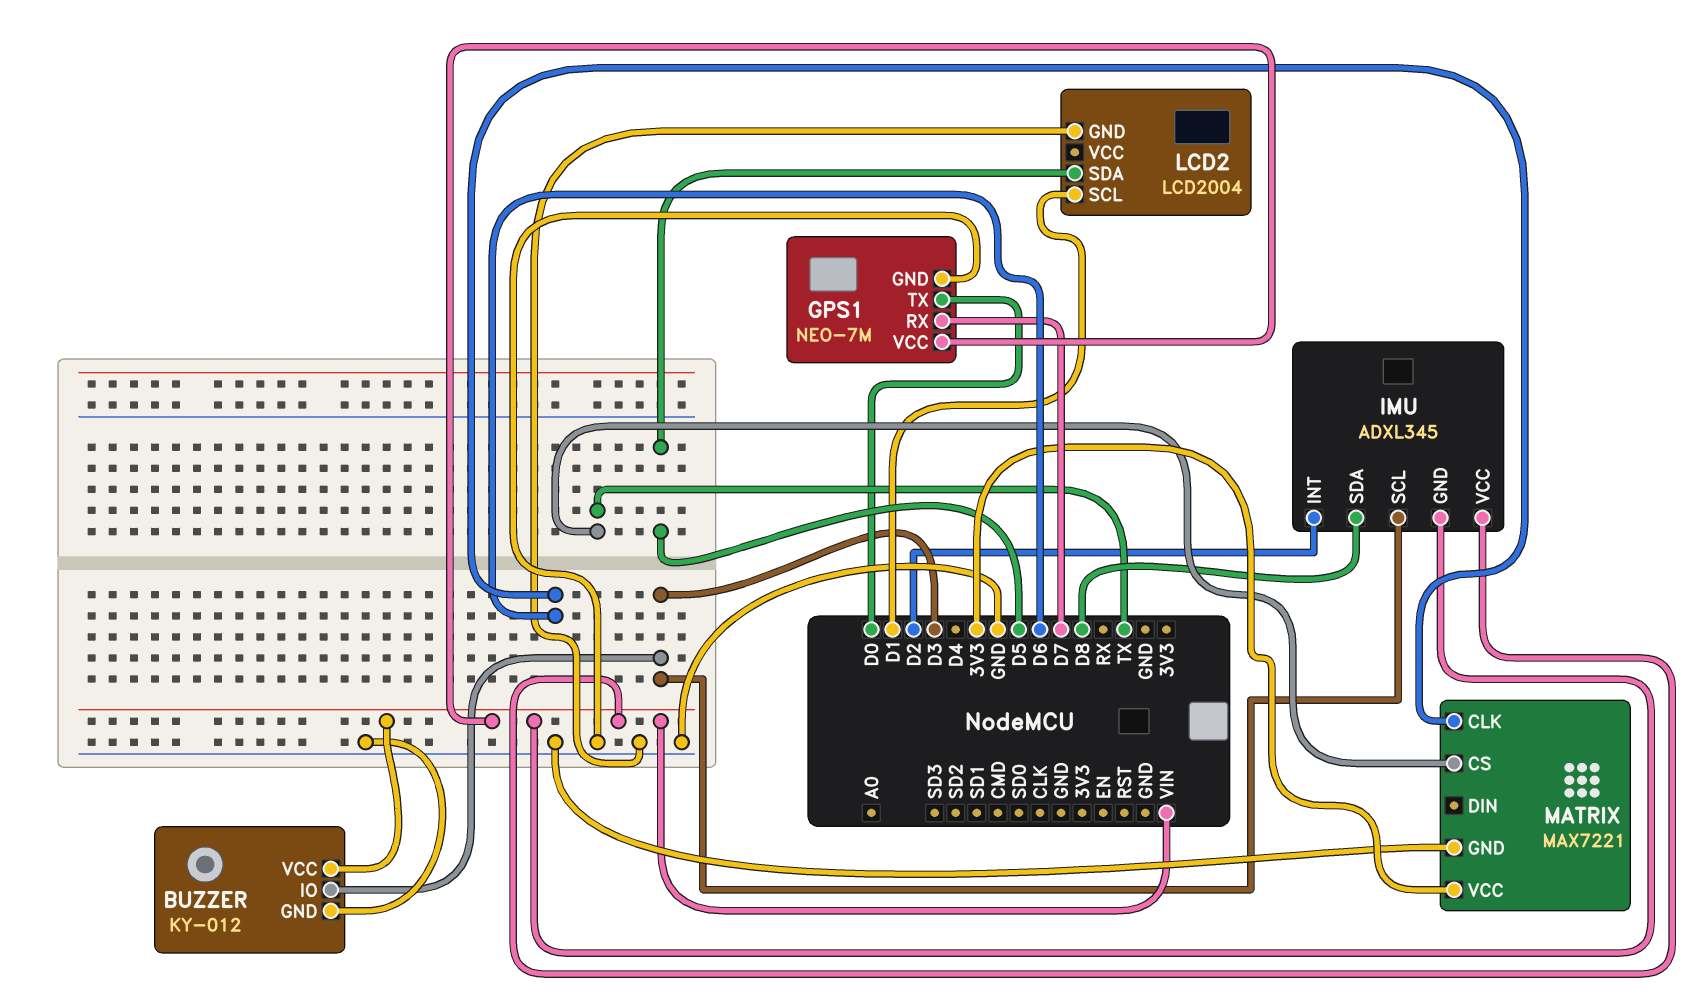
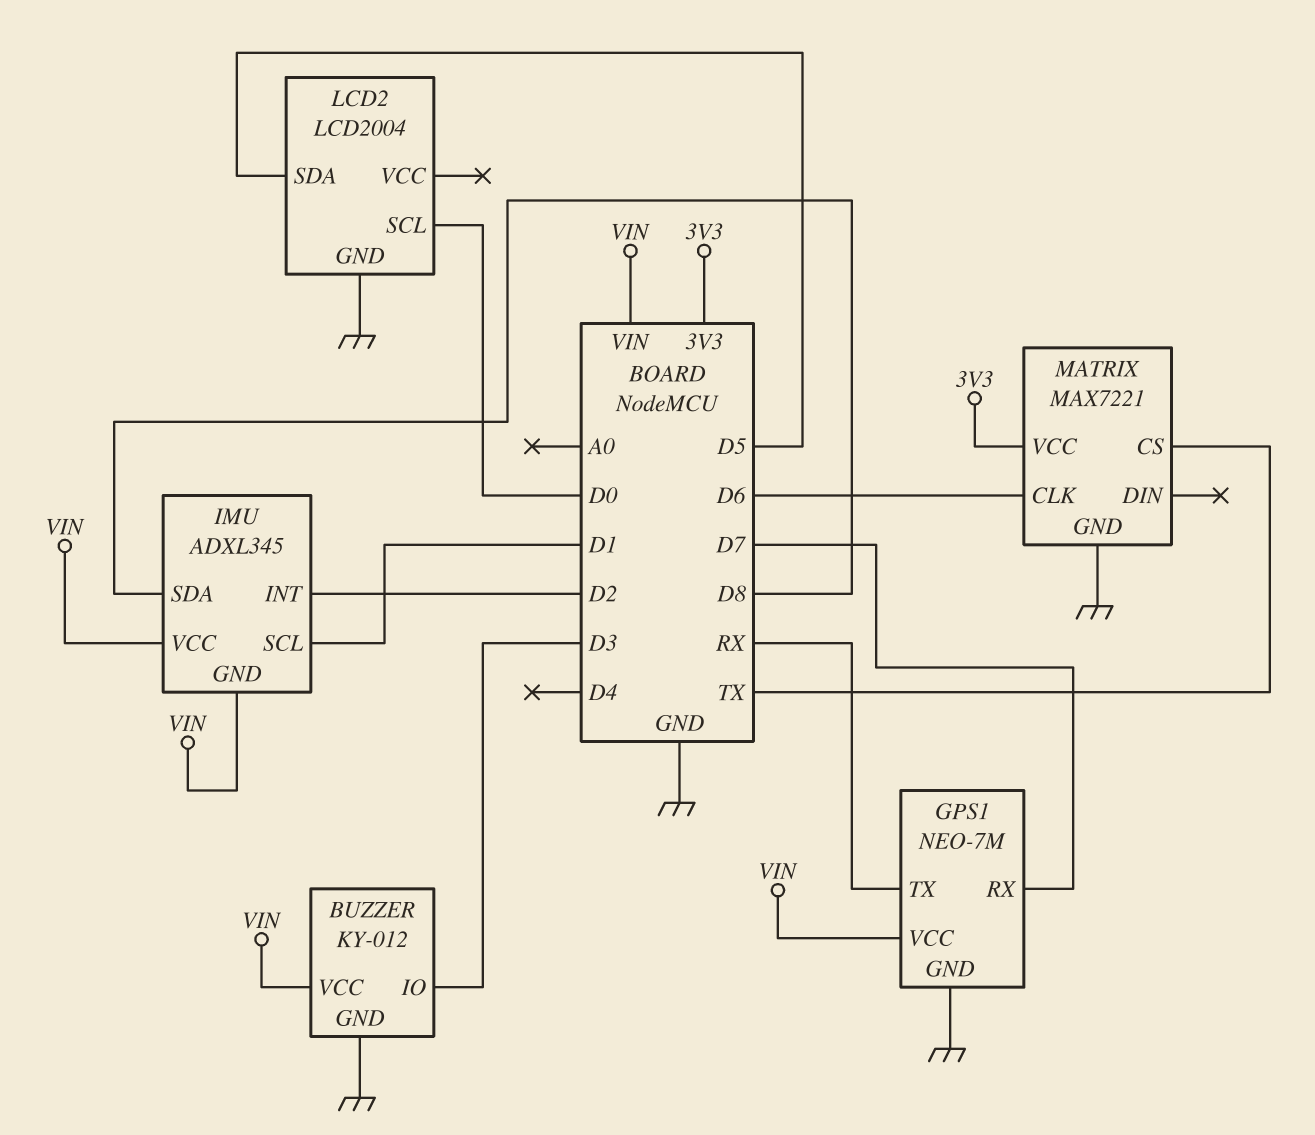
GPS1 pin TX: D0 -> RX
IMU pin SCL: D3 -> D1
LCD2 pin SCL: D1 -> D0

